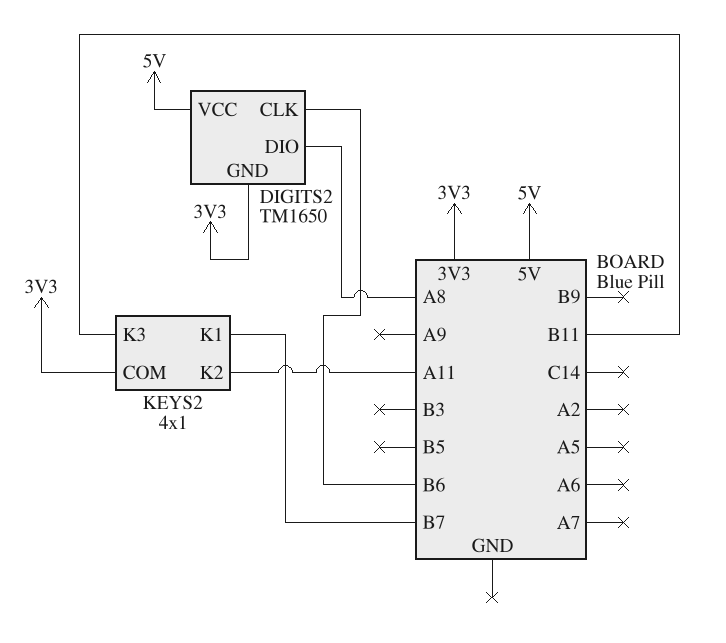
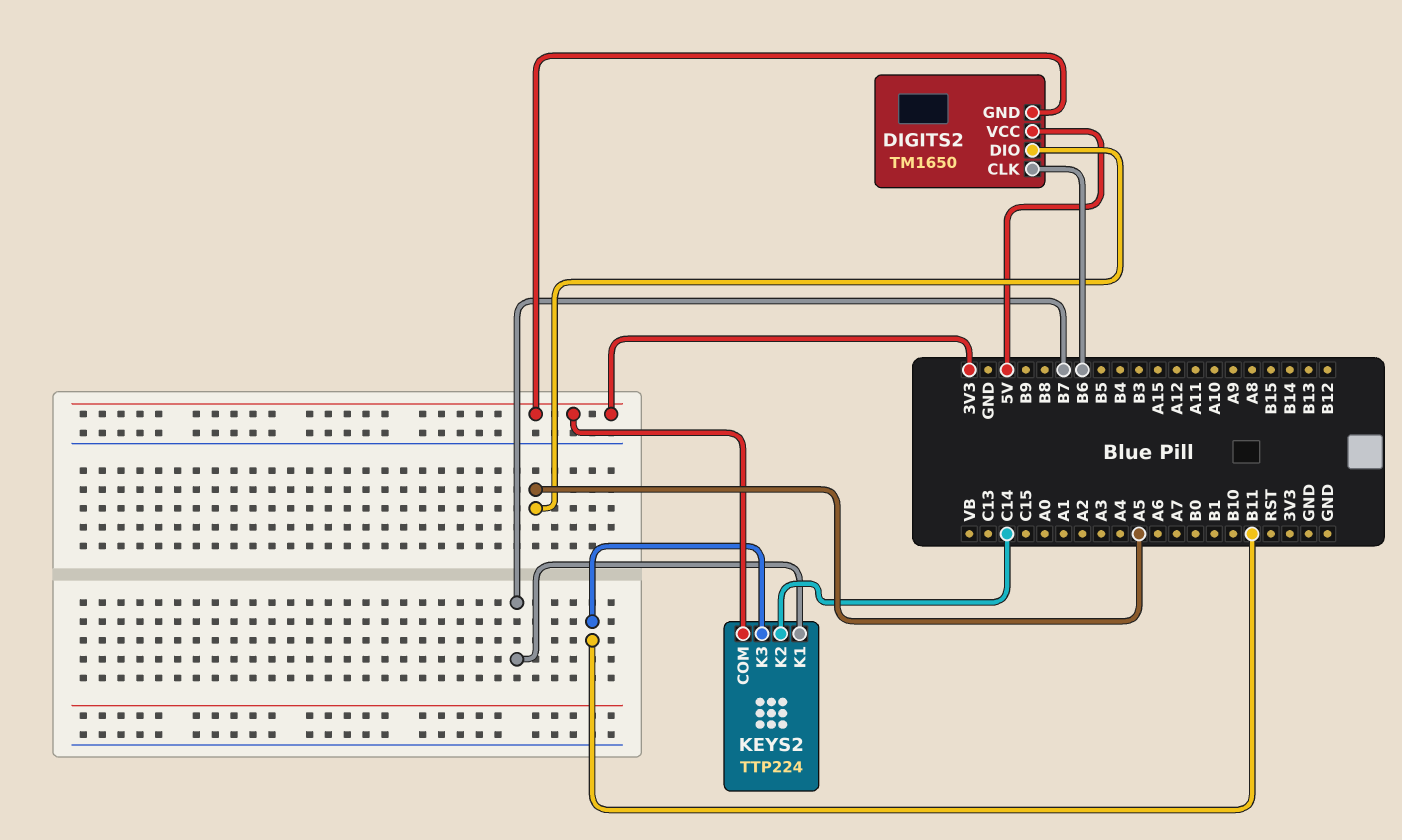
DIGITS2 pin DIO: A8 -> A5
KEYS2: 4x1 -> TTP224
KEYS2 pin K2: A11 -> C14

